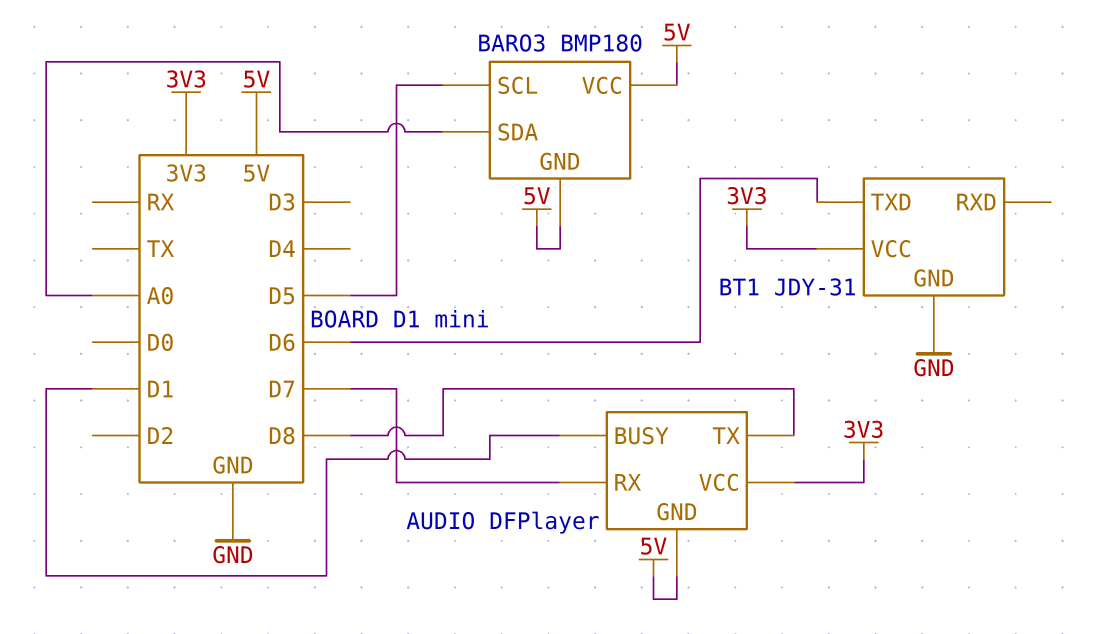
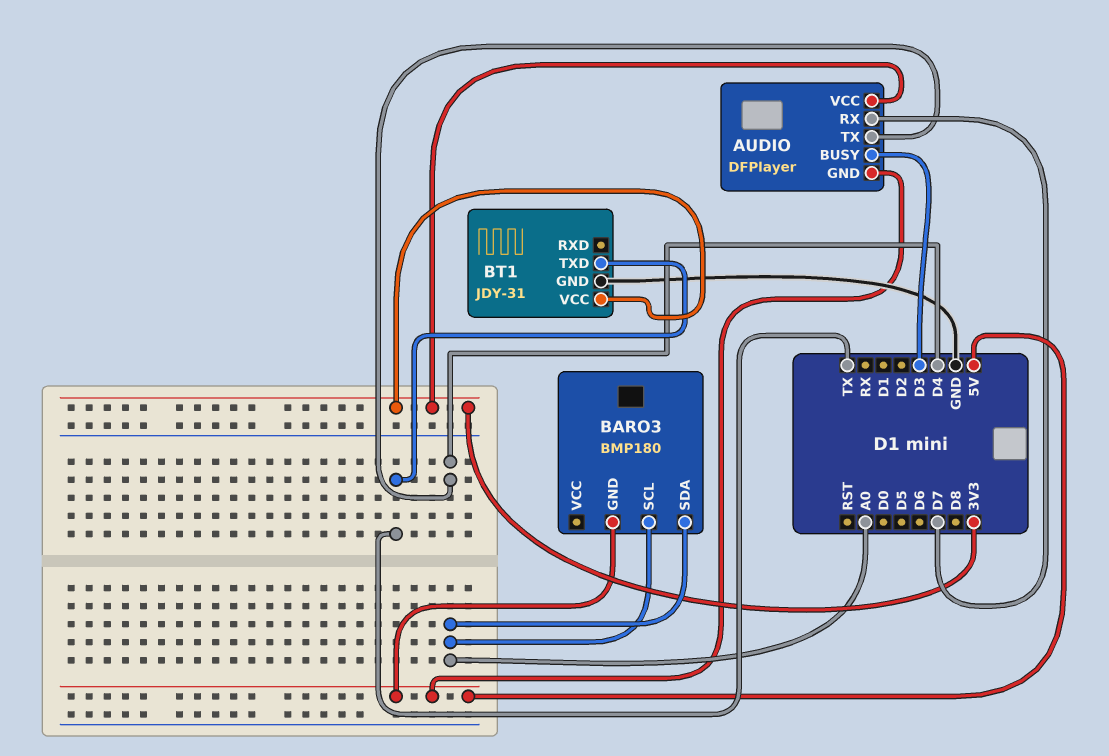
AUDIO pin BUSY: D1 -> D3
AUDIO pin TX: D8 -> D4
BARO3 pin SCL: D5 -> A0
BARO3 pin VCC: 5V -> none
BT1 pin TXD: D6 -> TX

